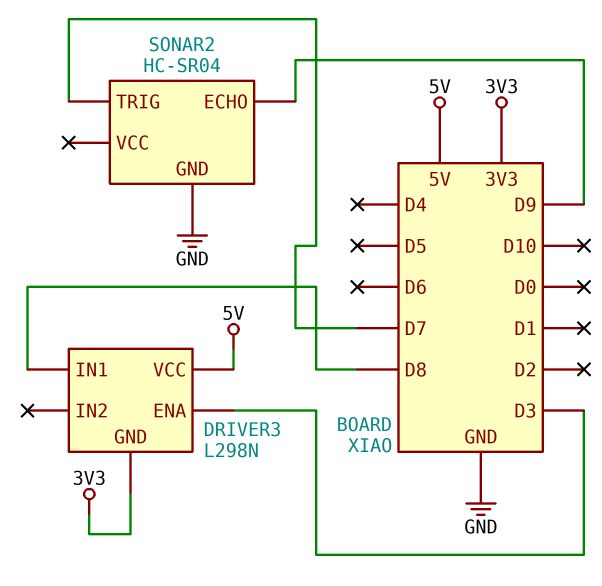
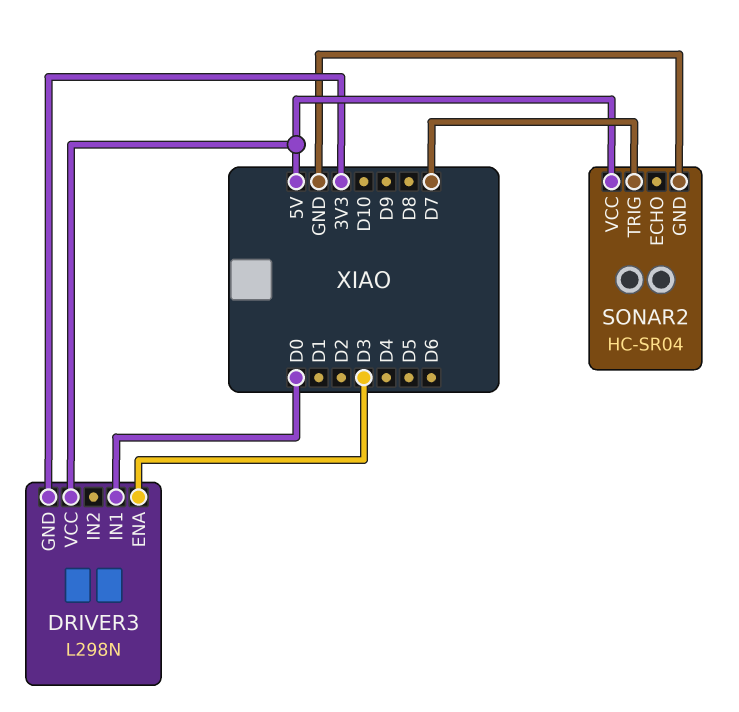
DRIVER3 pin IN1: D8 -> D0
SONAR2 pin ECHO: D9 -> none
SONAR2 pin VCC: none -> 5V

